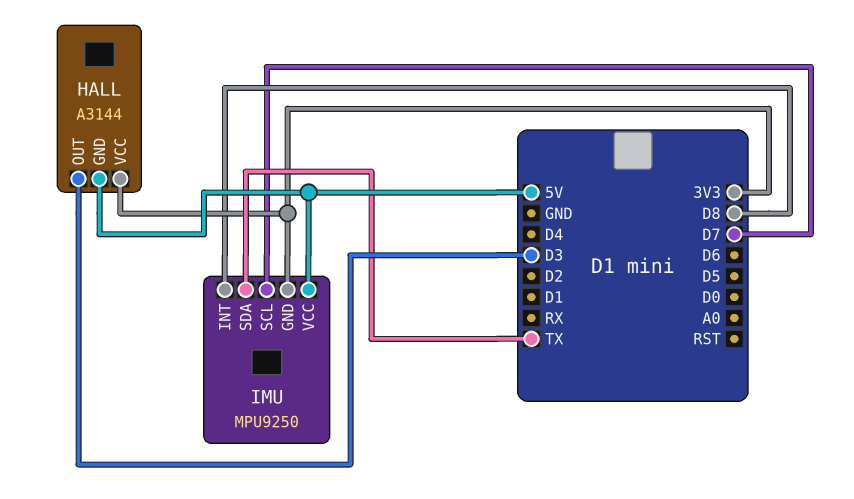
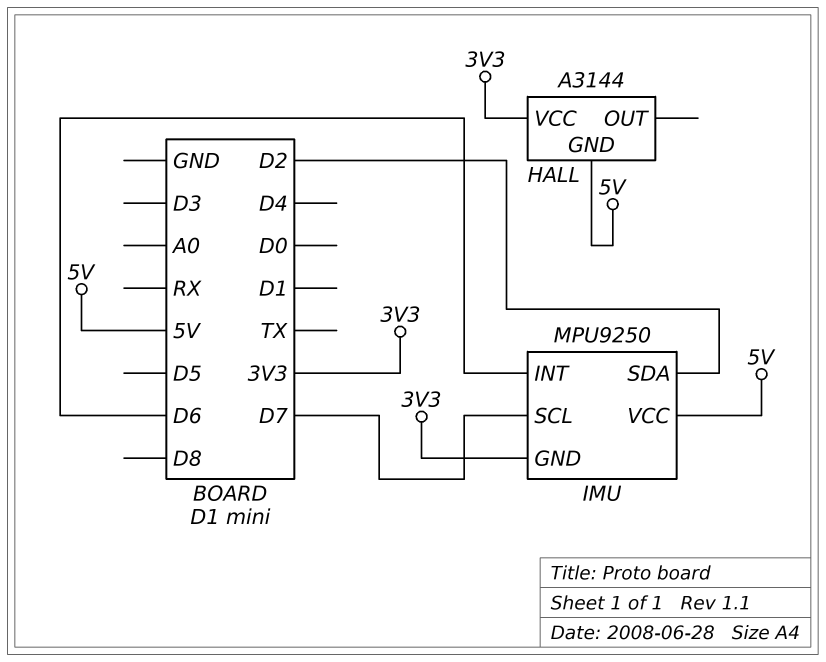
HALL pin OUT: D3 -> none
IMU pin INT: D8 -> D6
IMU pin SDA: TX -> D2

